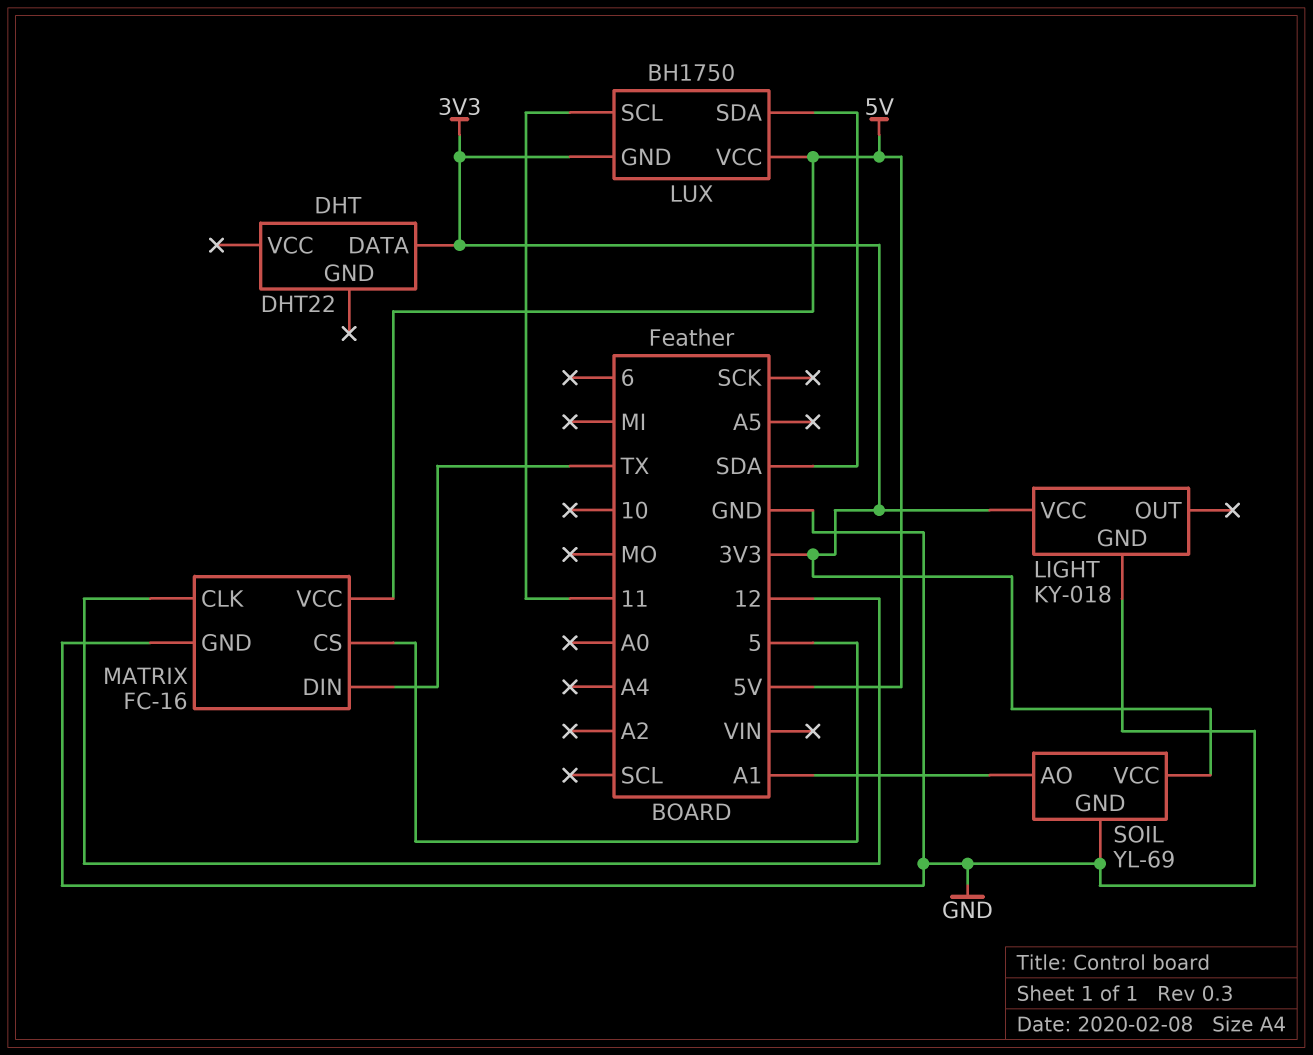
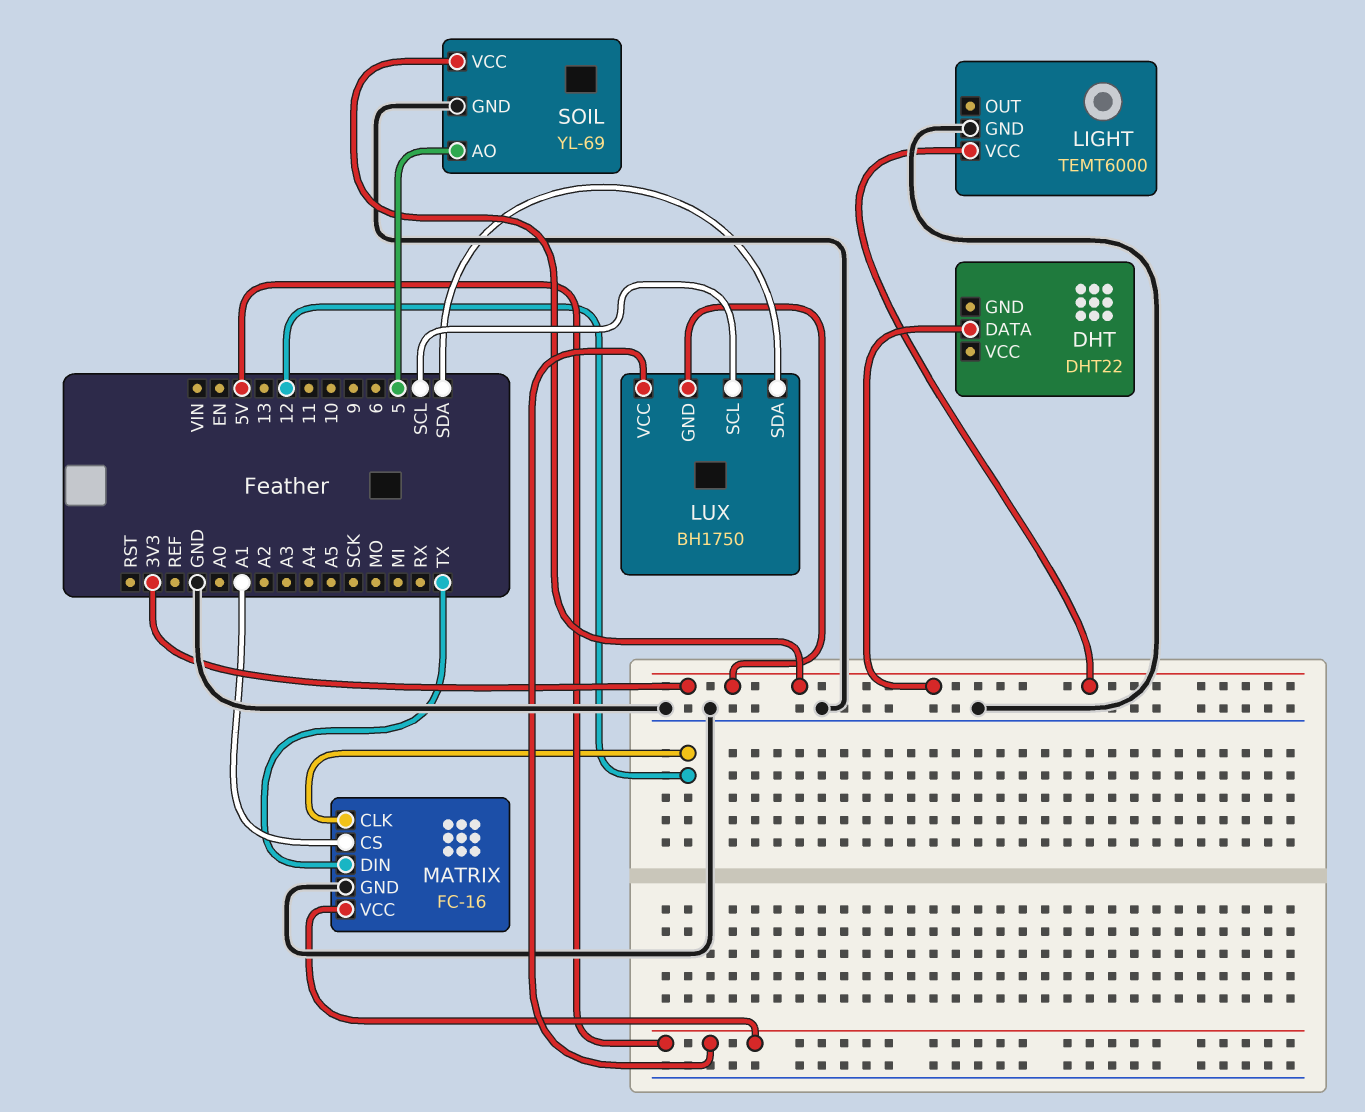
LIGHT: KY-018 -> TEMT6000
LUX pin SCL: 11 -> SCL
MATRIX pin CS: 5 -> A1
SOIL pin AO: A1 -> 5

